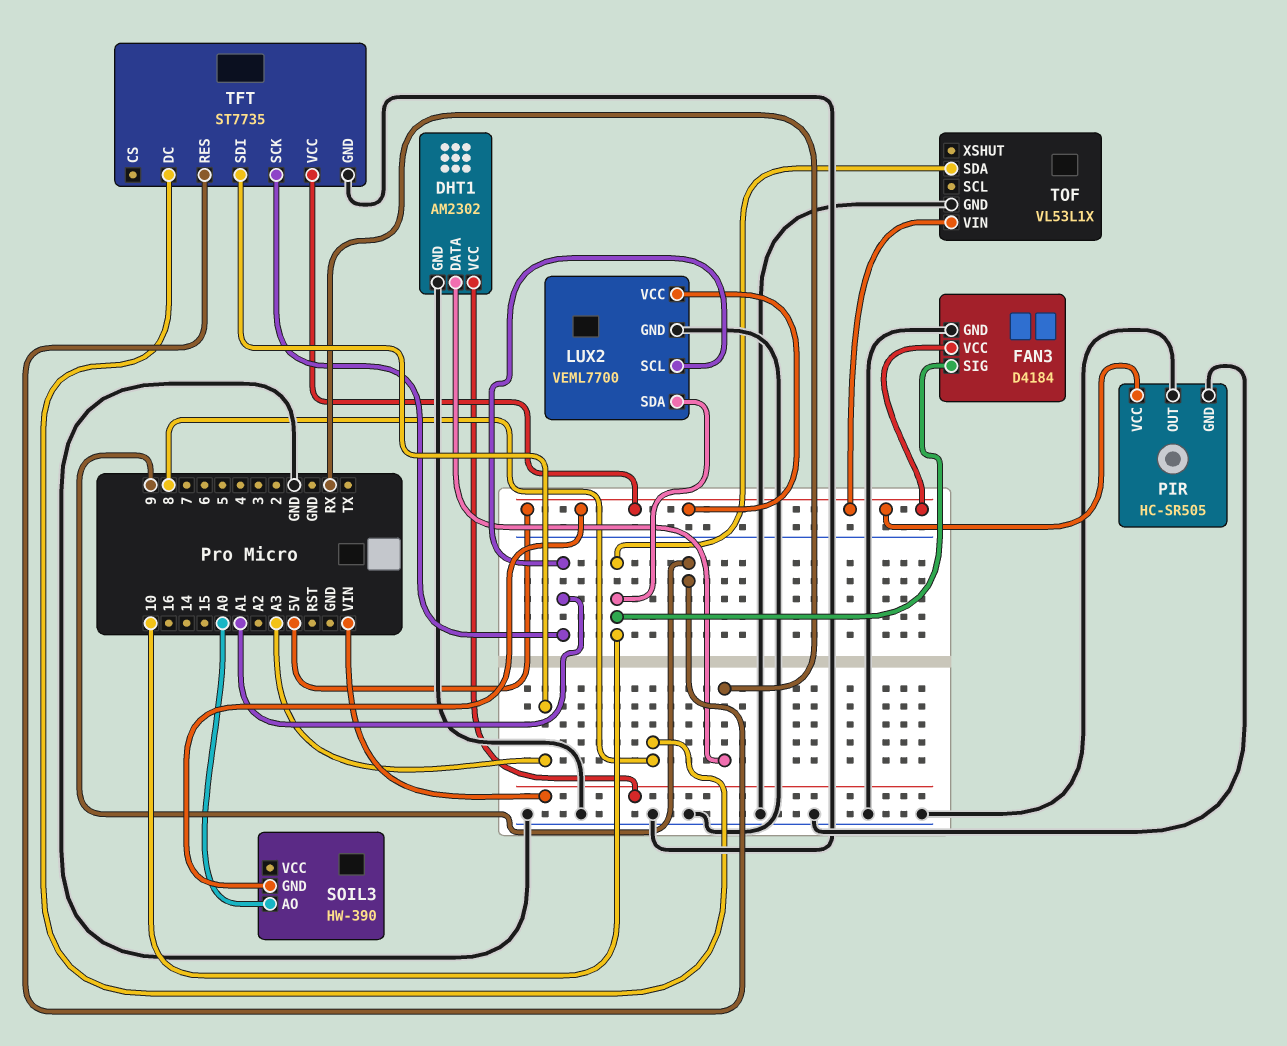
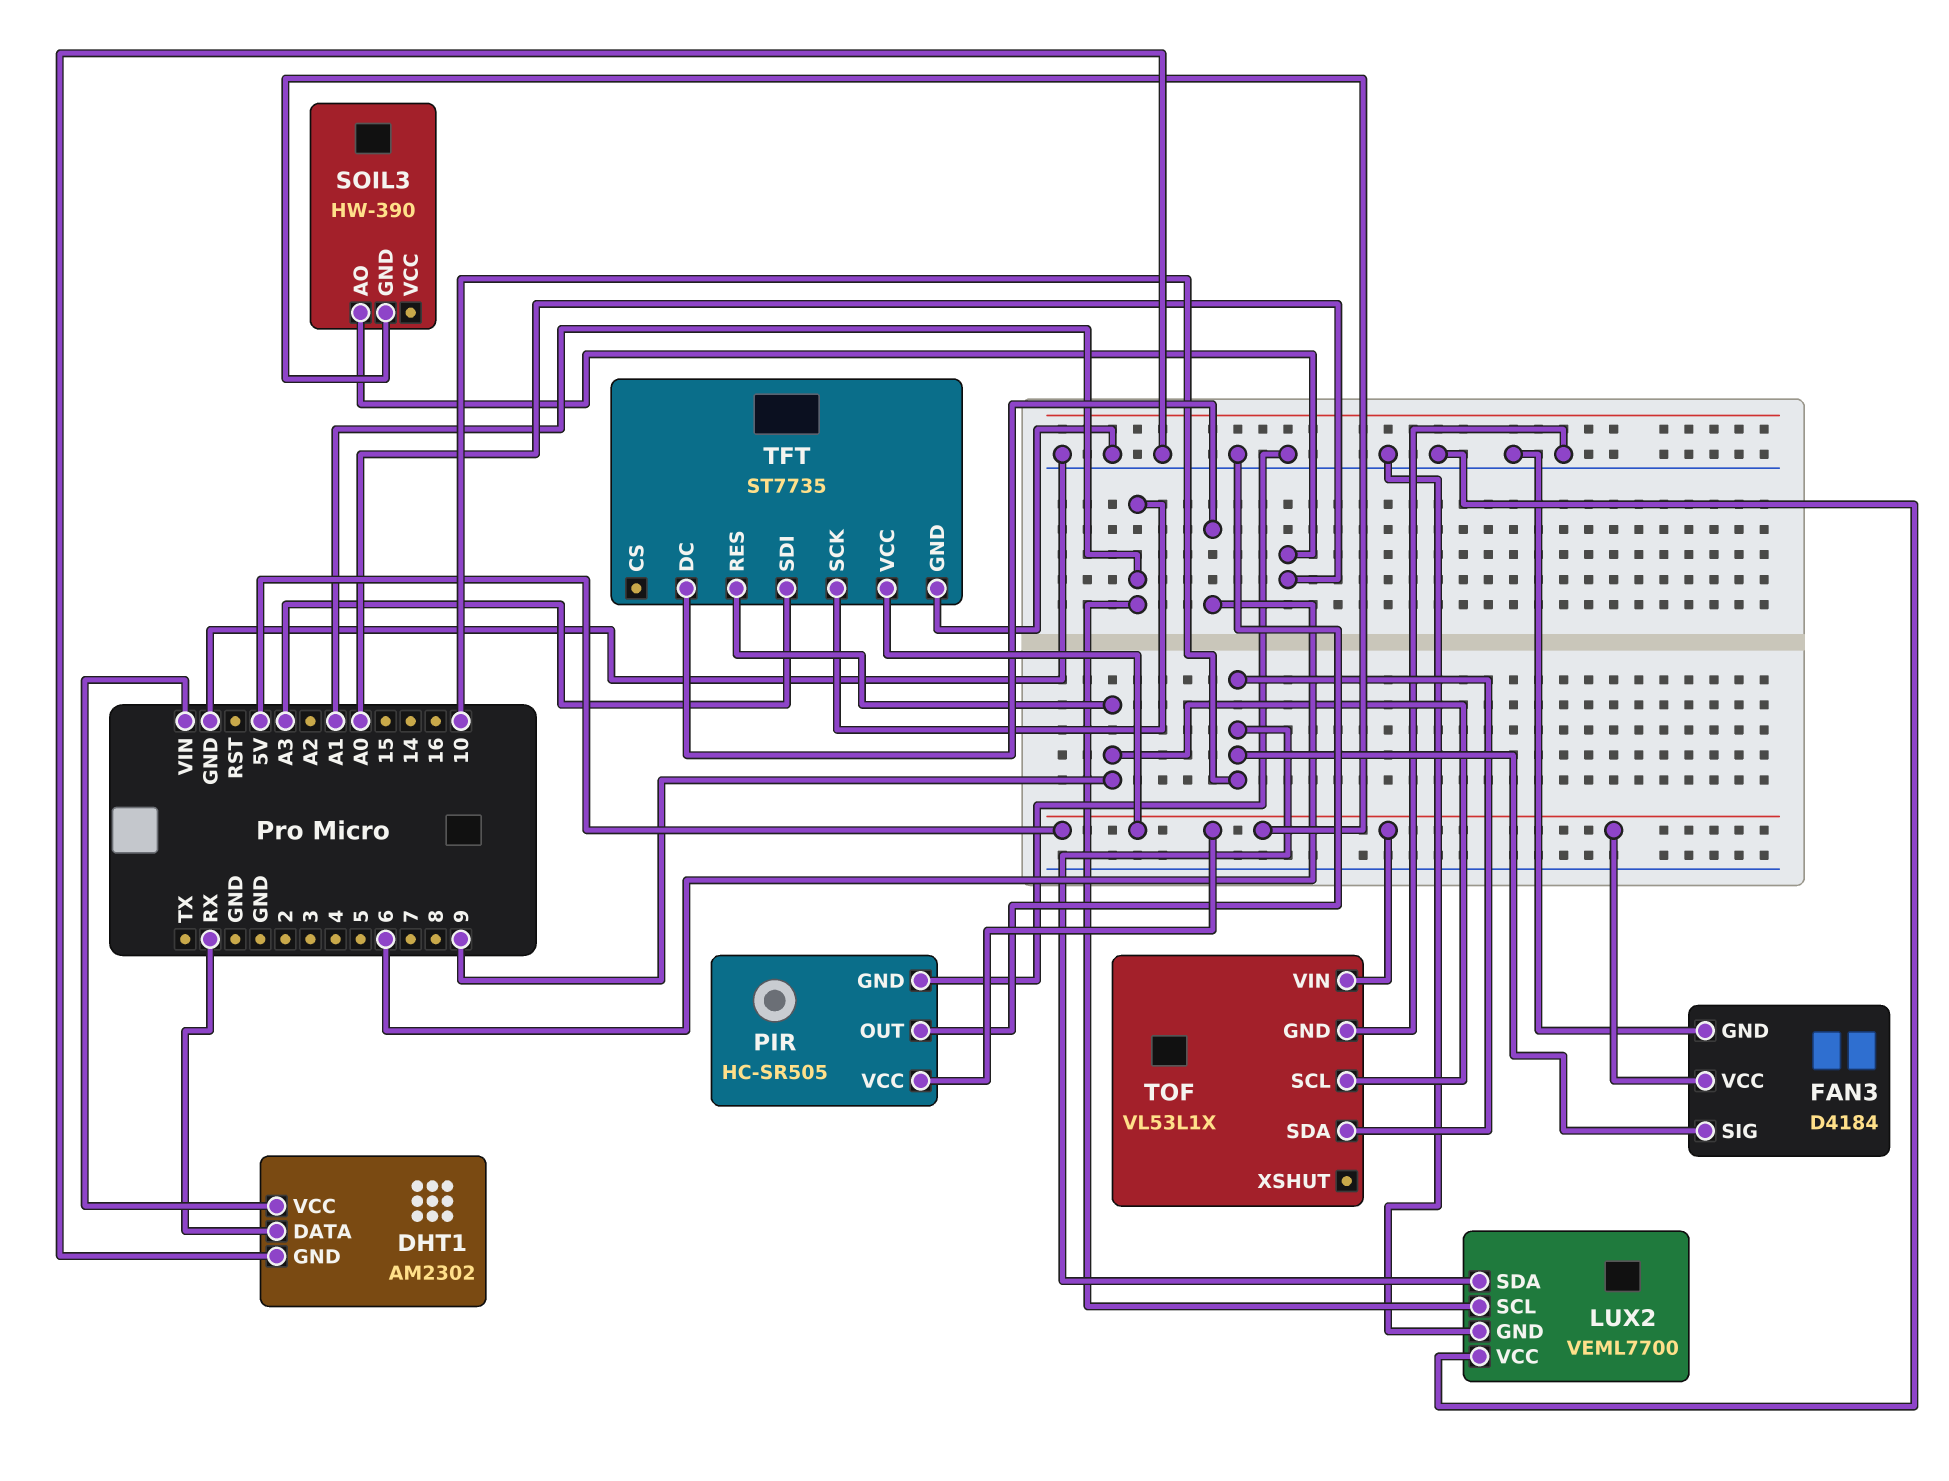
LUX2 pin VCC: 5V -> GND
TFT pin DC: 8 -> 6
TOF pin SCL: none -> 9

